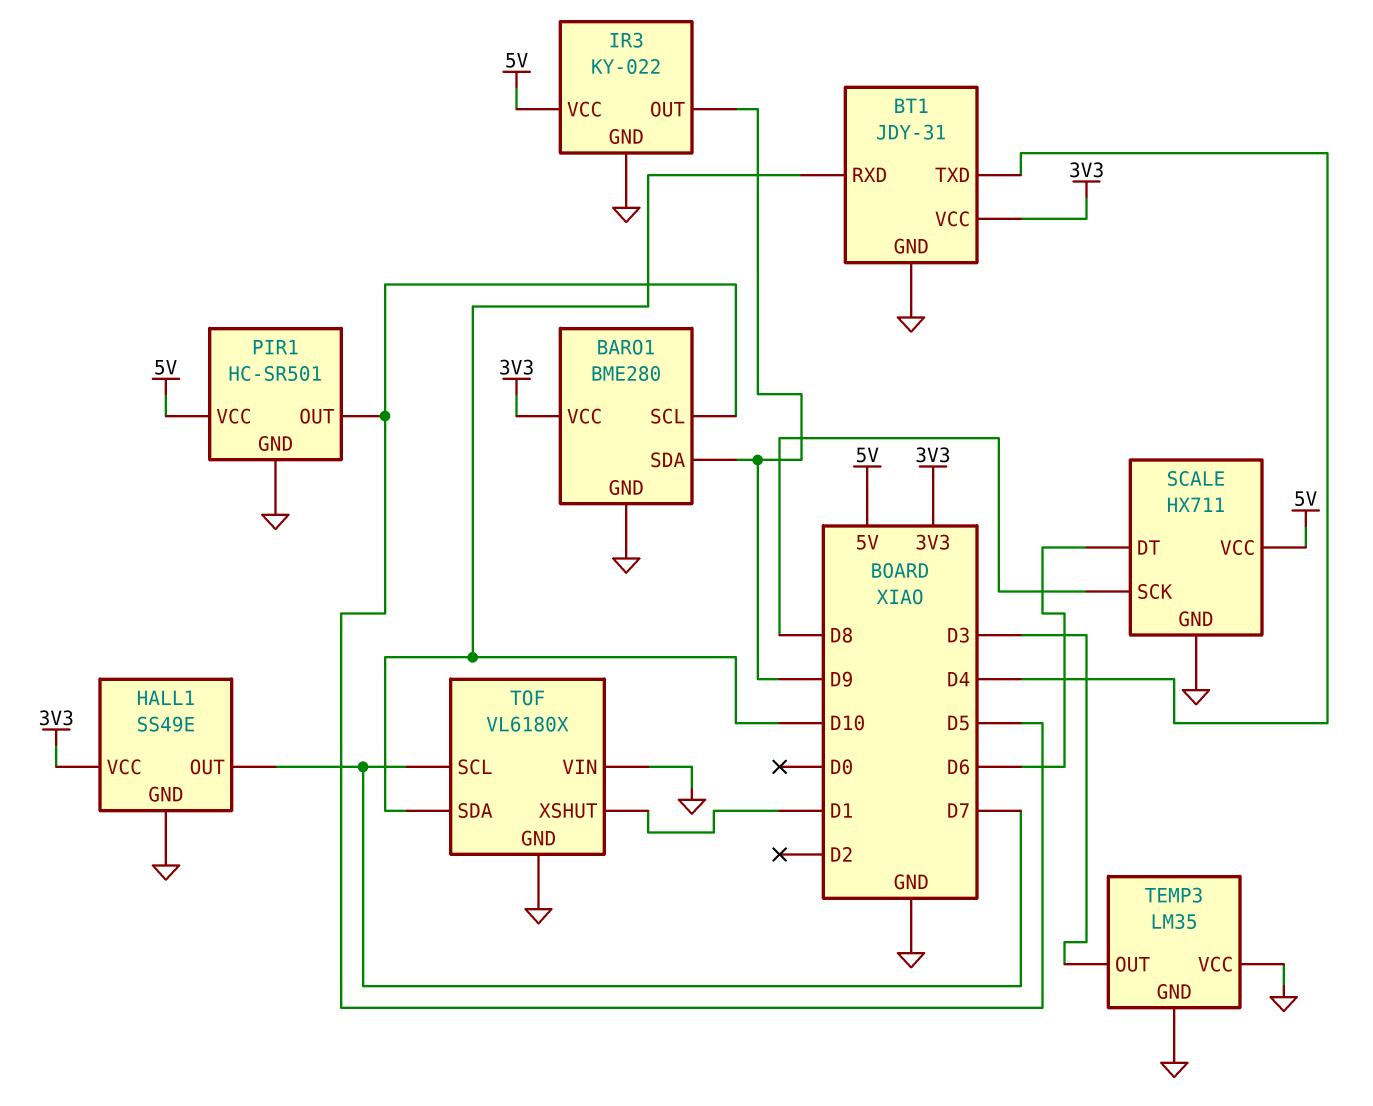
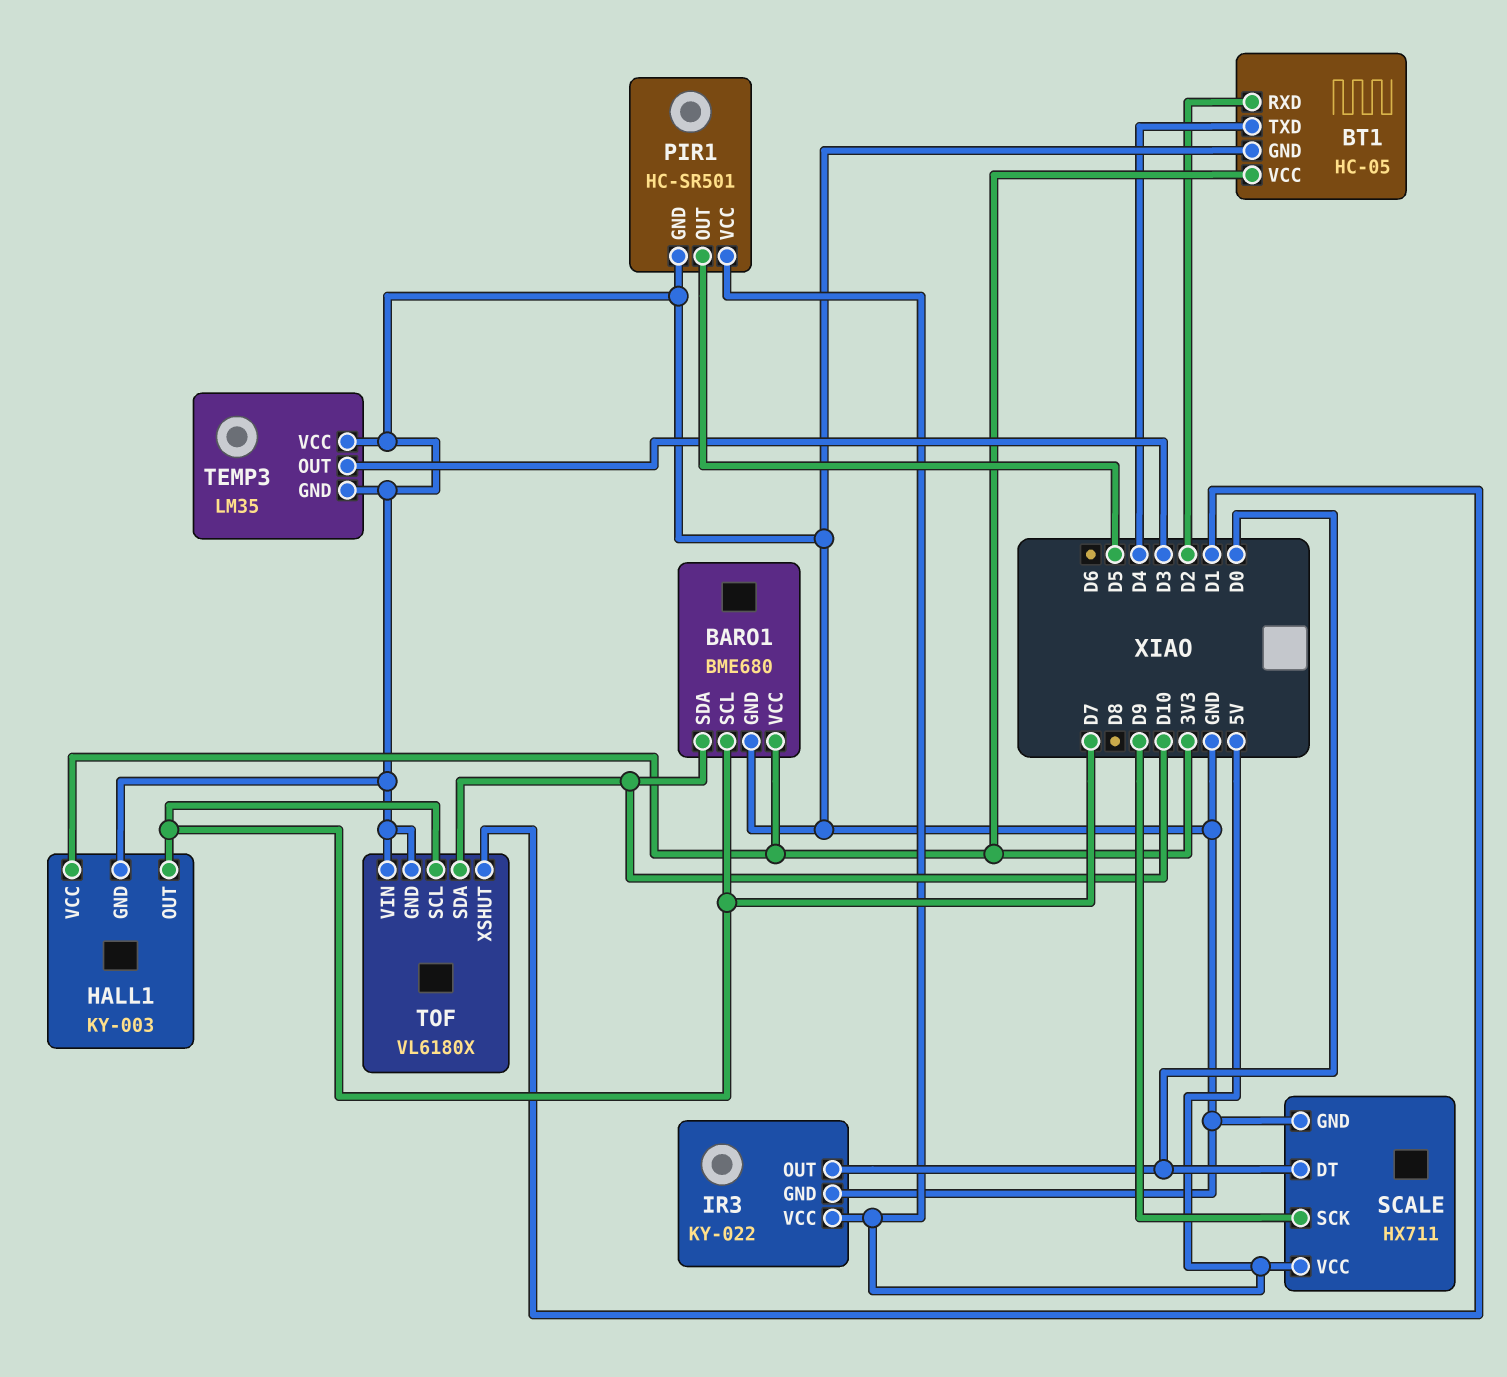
BARO1: BME280 -> BME680
BARO1 pin SCL: D5 -> D7
BARO1 pin SDA: D9 -> D10
BT1: JDY-31 -> HC-05
BT1 pin RXD: D10 -> D2
HALL1: SS49E -> KY-003
IR3 pin OUT: D9 -> D0
SCALE pin DT: D6 -> D0
SCALE pin SCK: D8 -> D9

